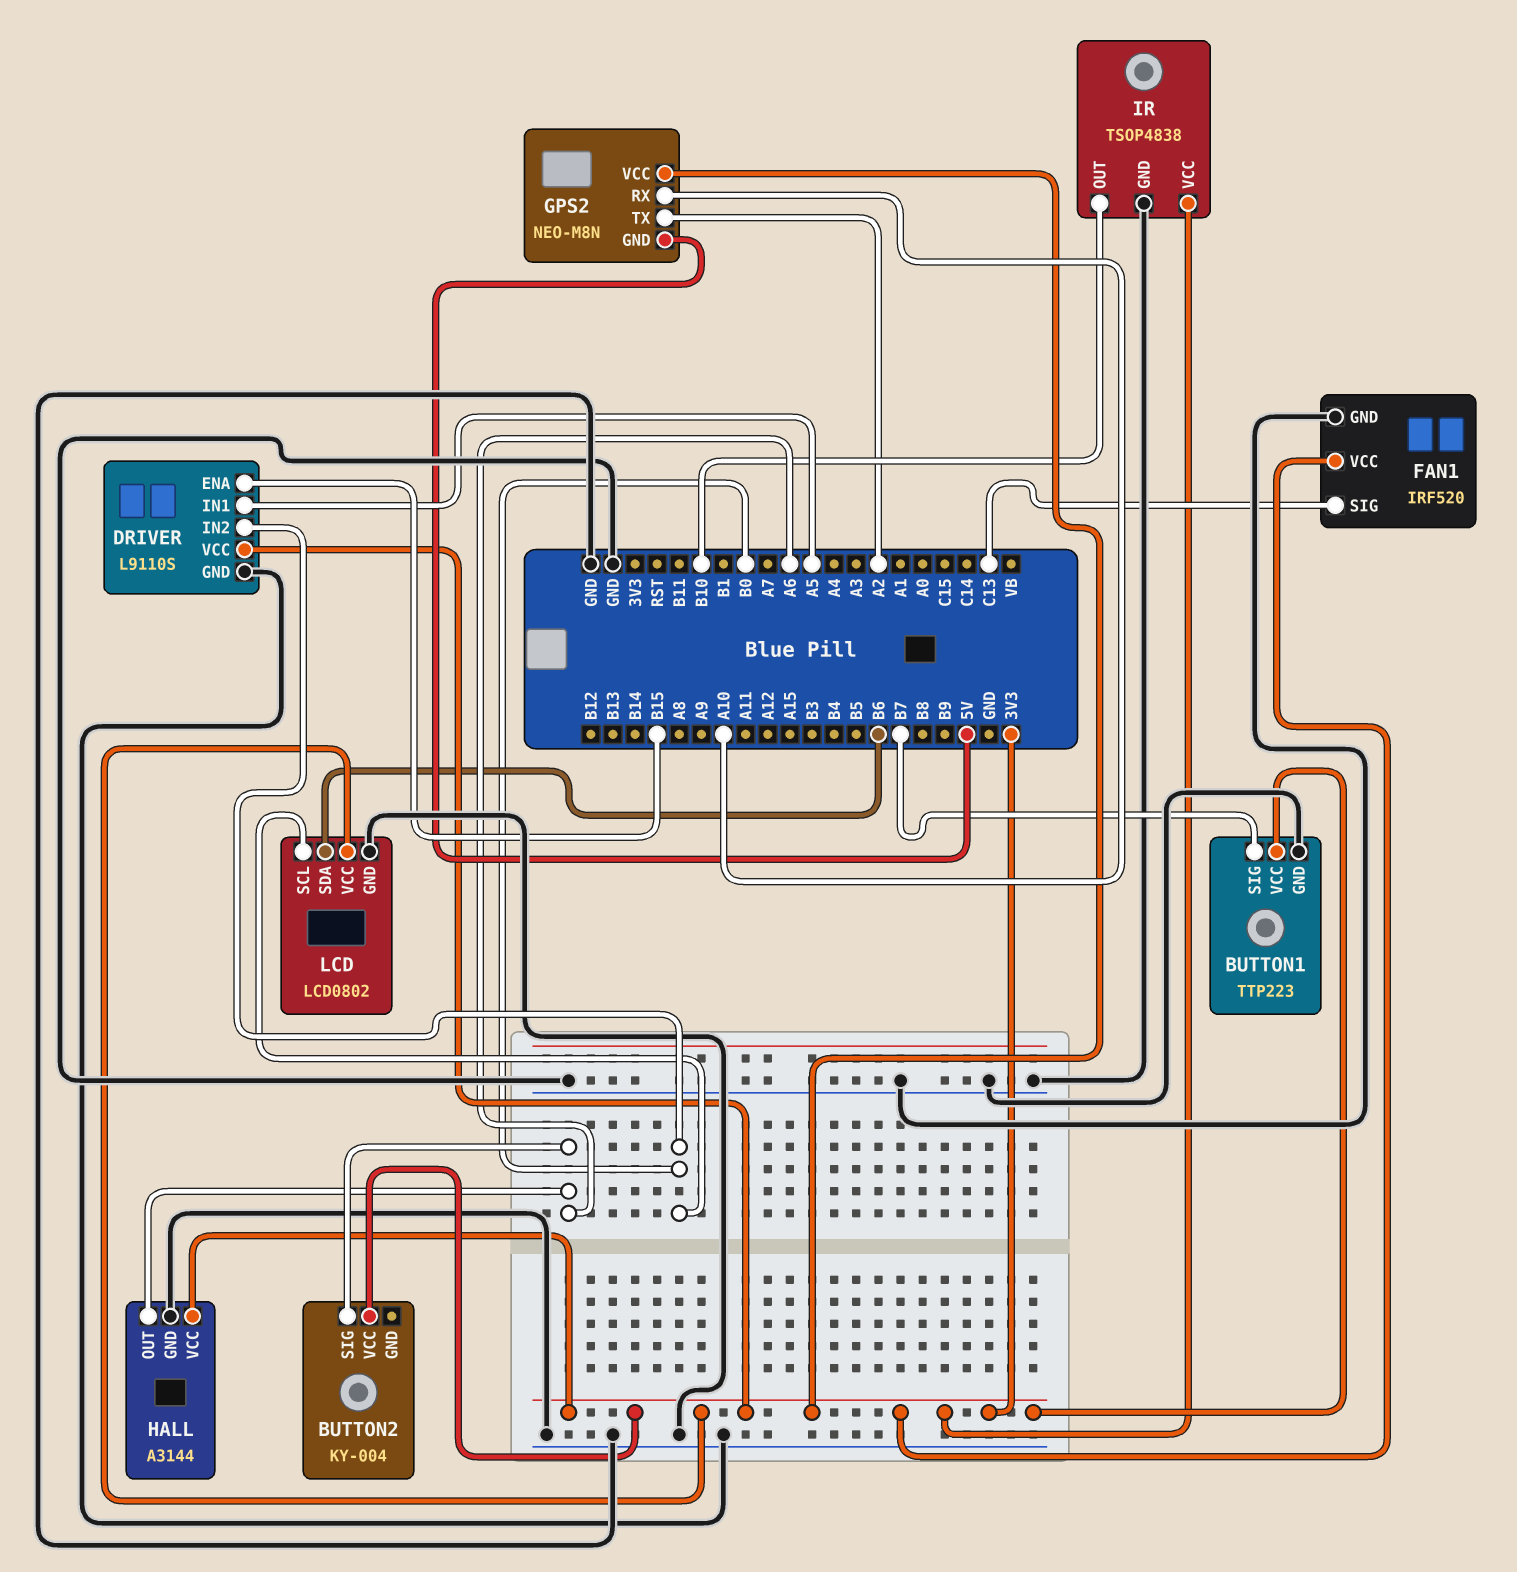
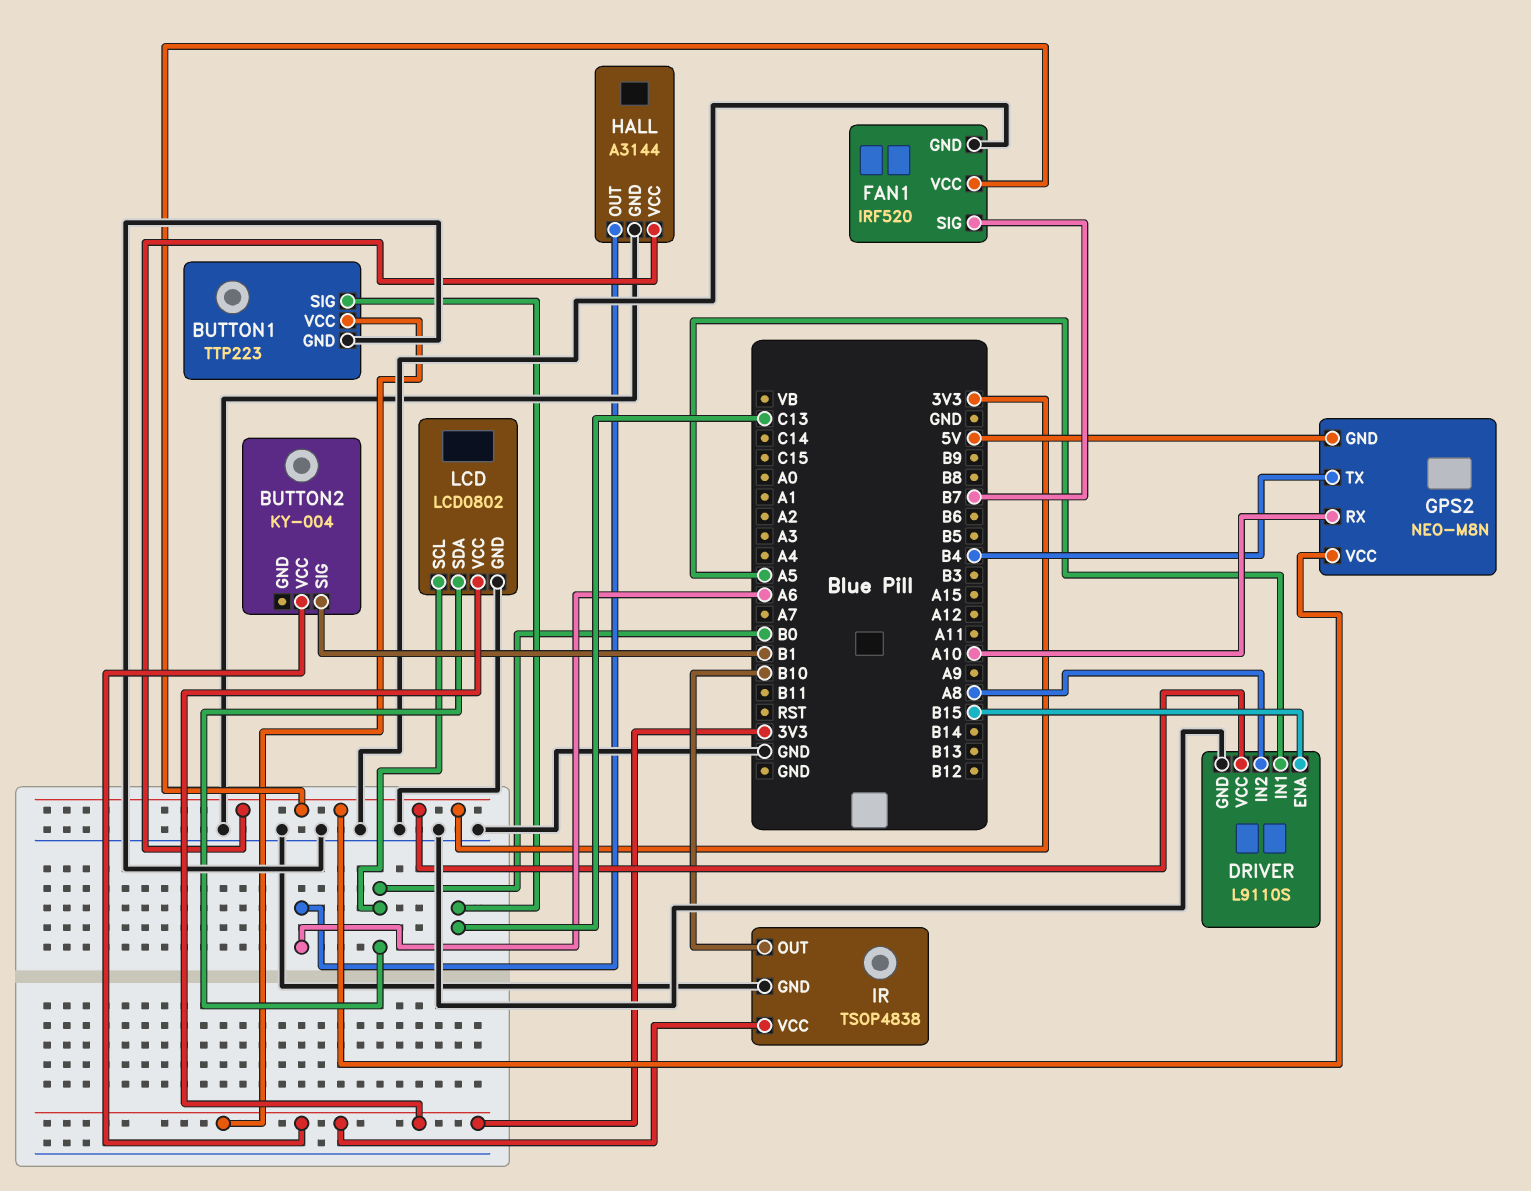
BUTTON1 pin SIG: B7 -> C13
BUTTON2 pin SIG: A6 -> B1
DRIVER pin IN2: B0 -> A8
FAN1 pin SIG: C13 -> B7
GPS2 pin TX: A2 -> B4
LCD pin SDA: B6 -> B0

